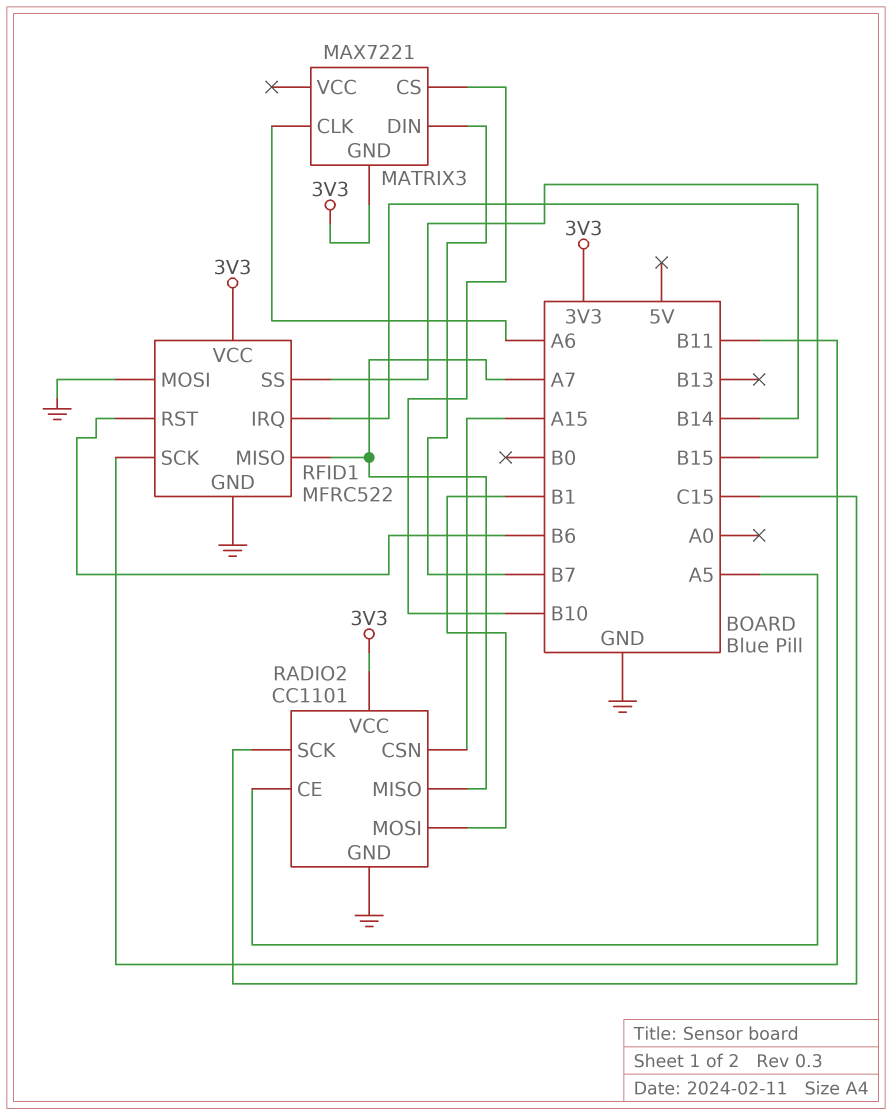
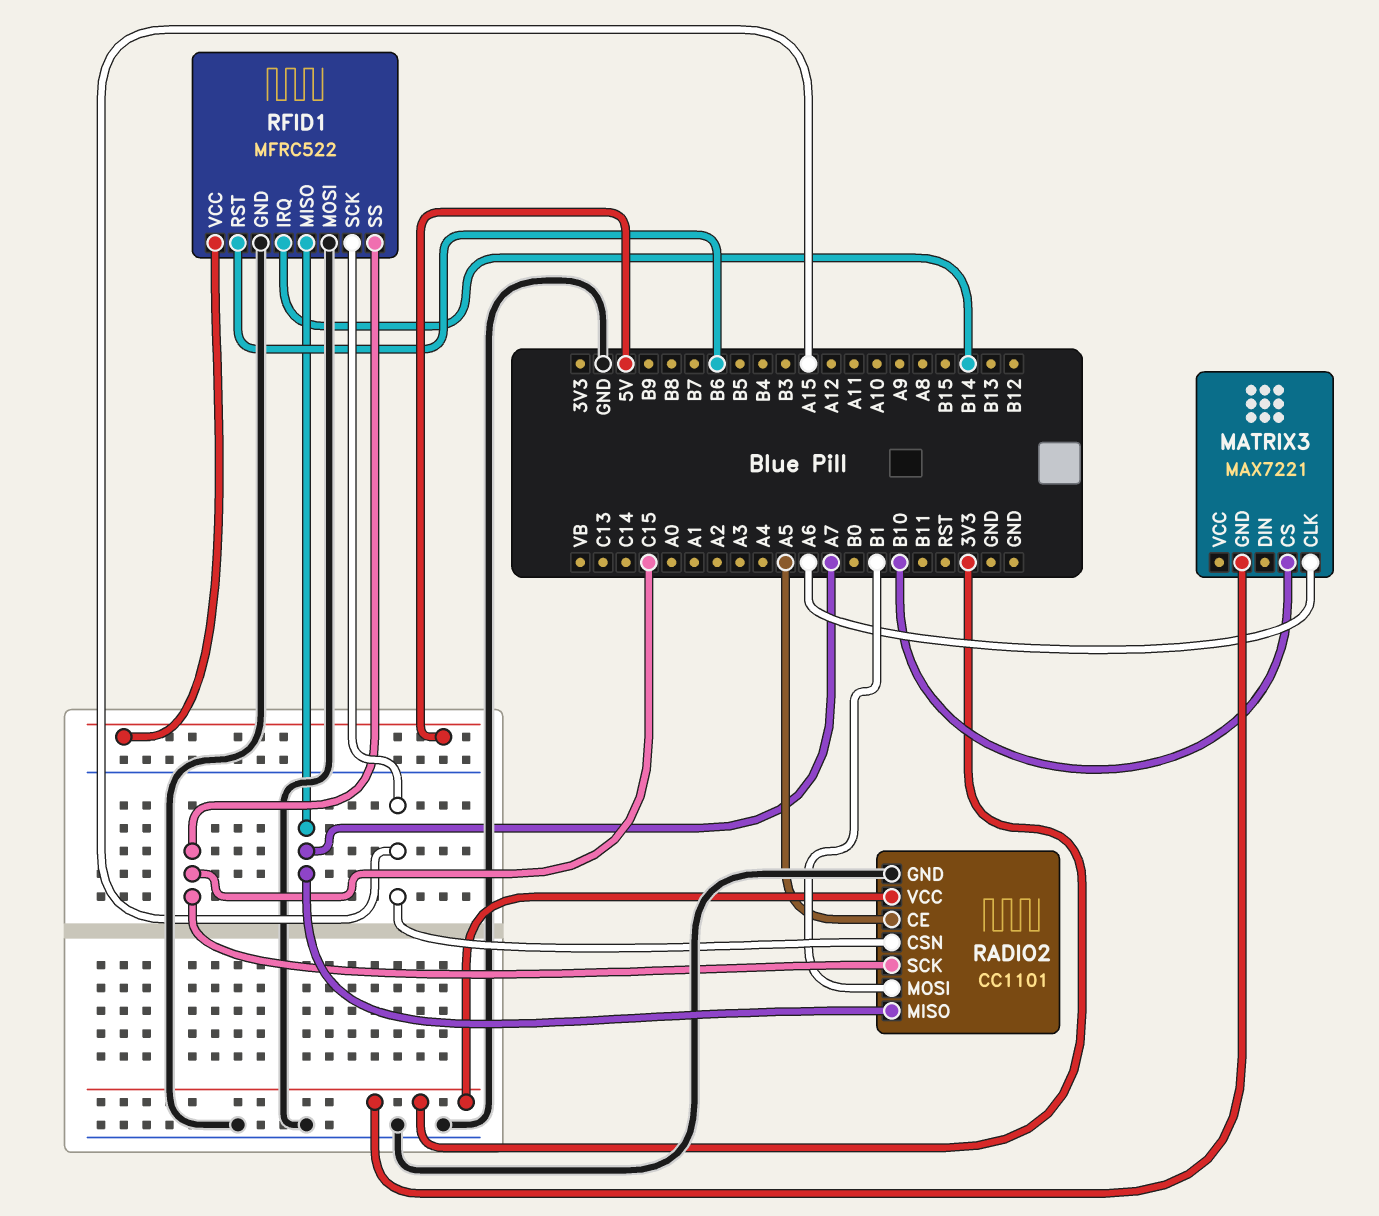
MATRIX3 pin DIN: B7 -> none
RFID1 pin SCK: B11 -> A15
RFID1 pin SS: B15 -> C15
RFID1 pin VCC: 3V3 -> 5V

